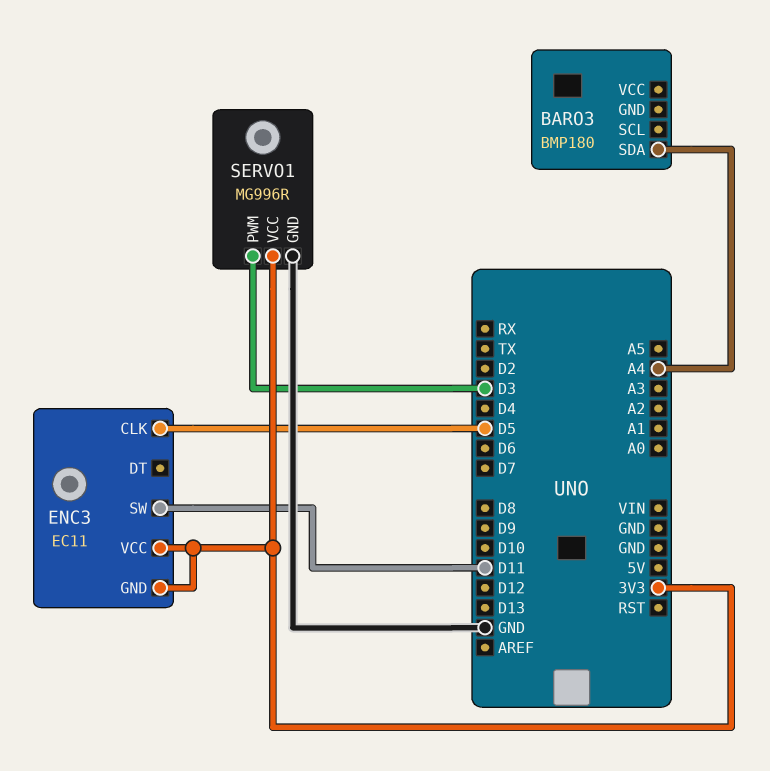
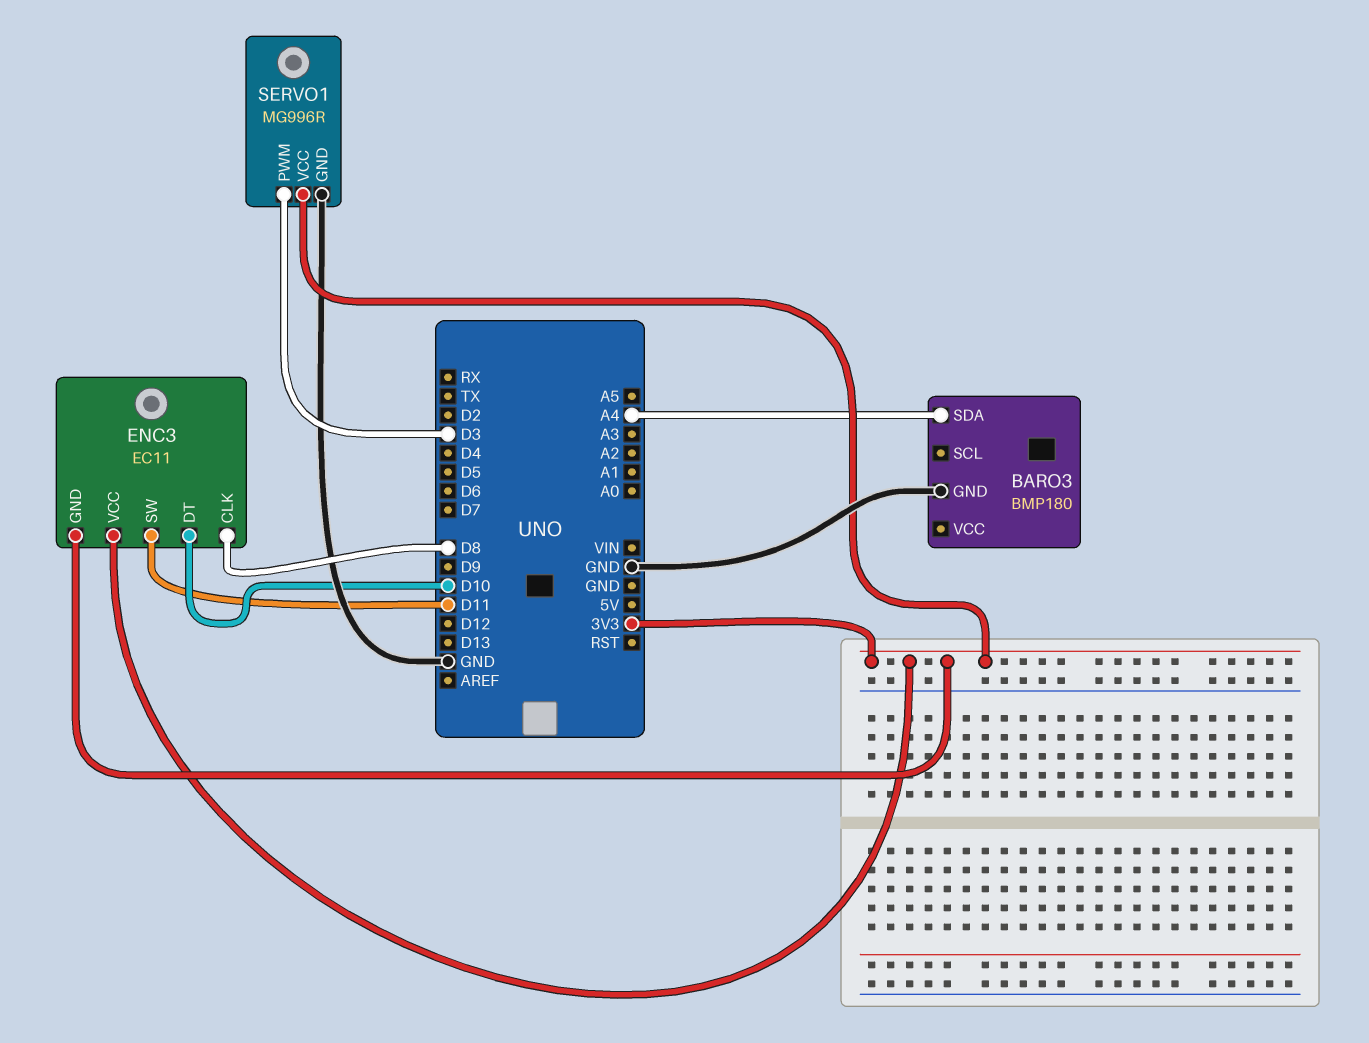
BARO3 pin GND: none -> GND
ENC3 pin CLK: D5 -> D8
ENC3 pin DT: none -> D10

